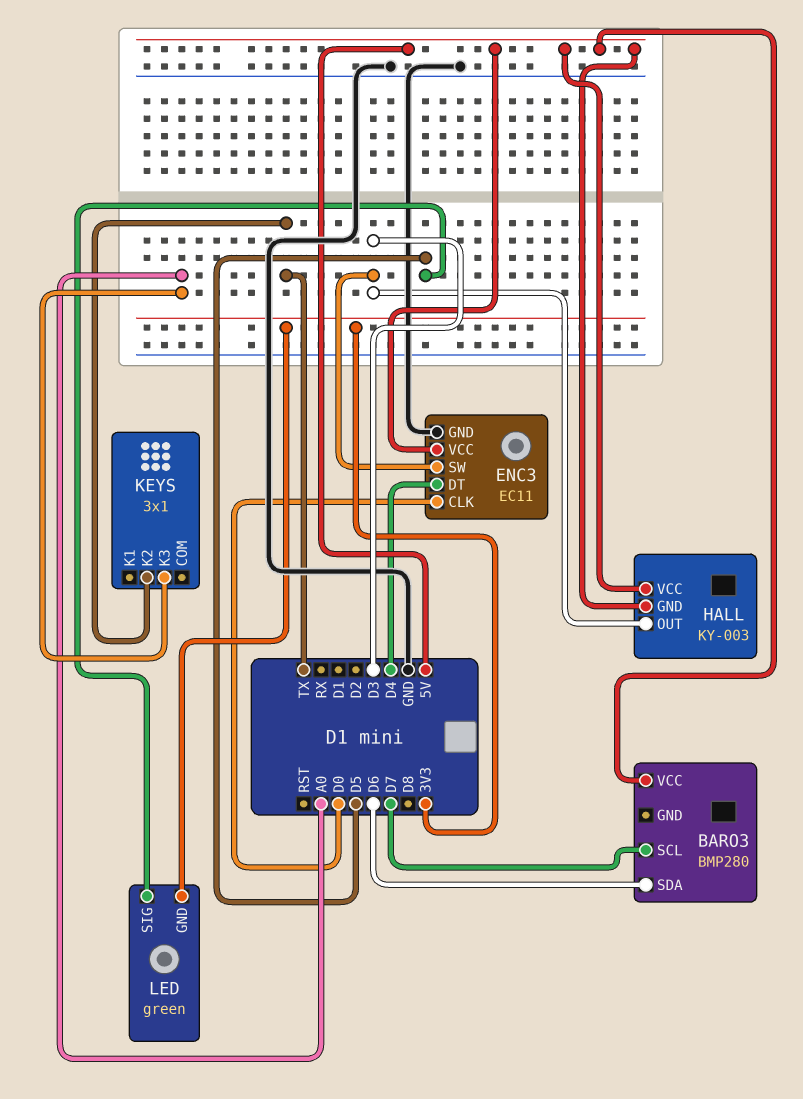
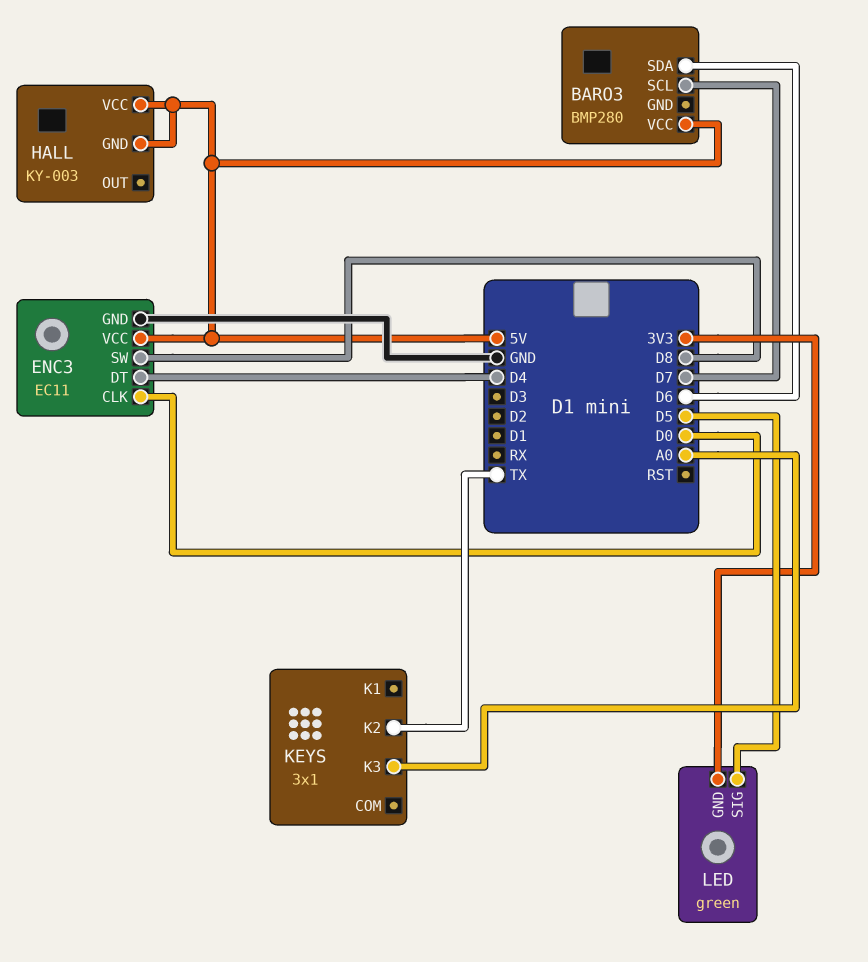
ENC3 pin SW: D3 -> D8
HALL pin OUT: D3 -> none

